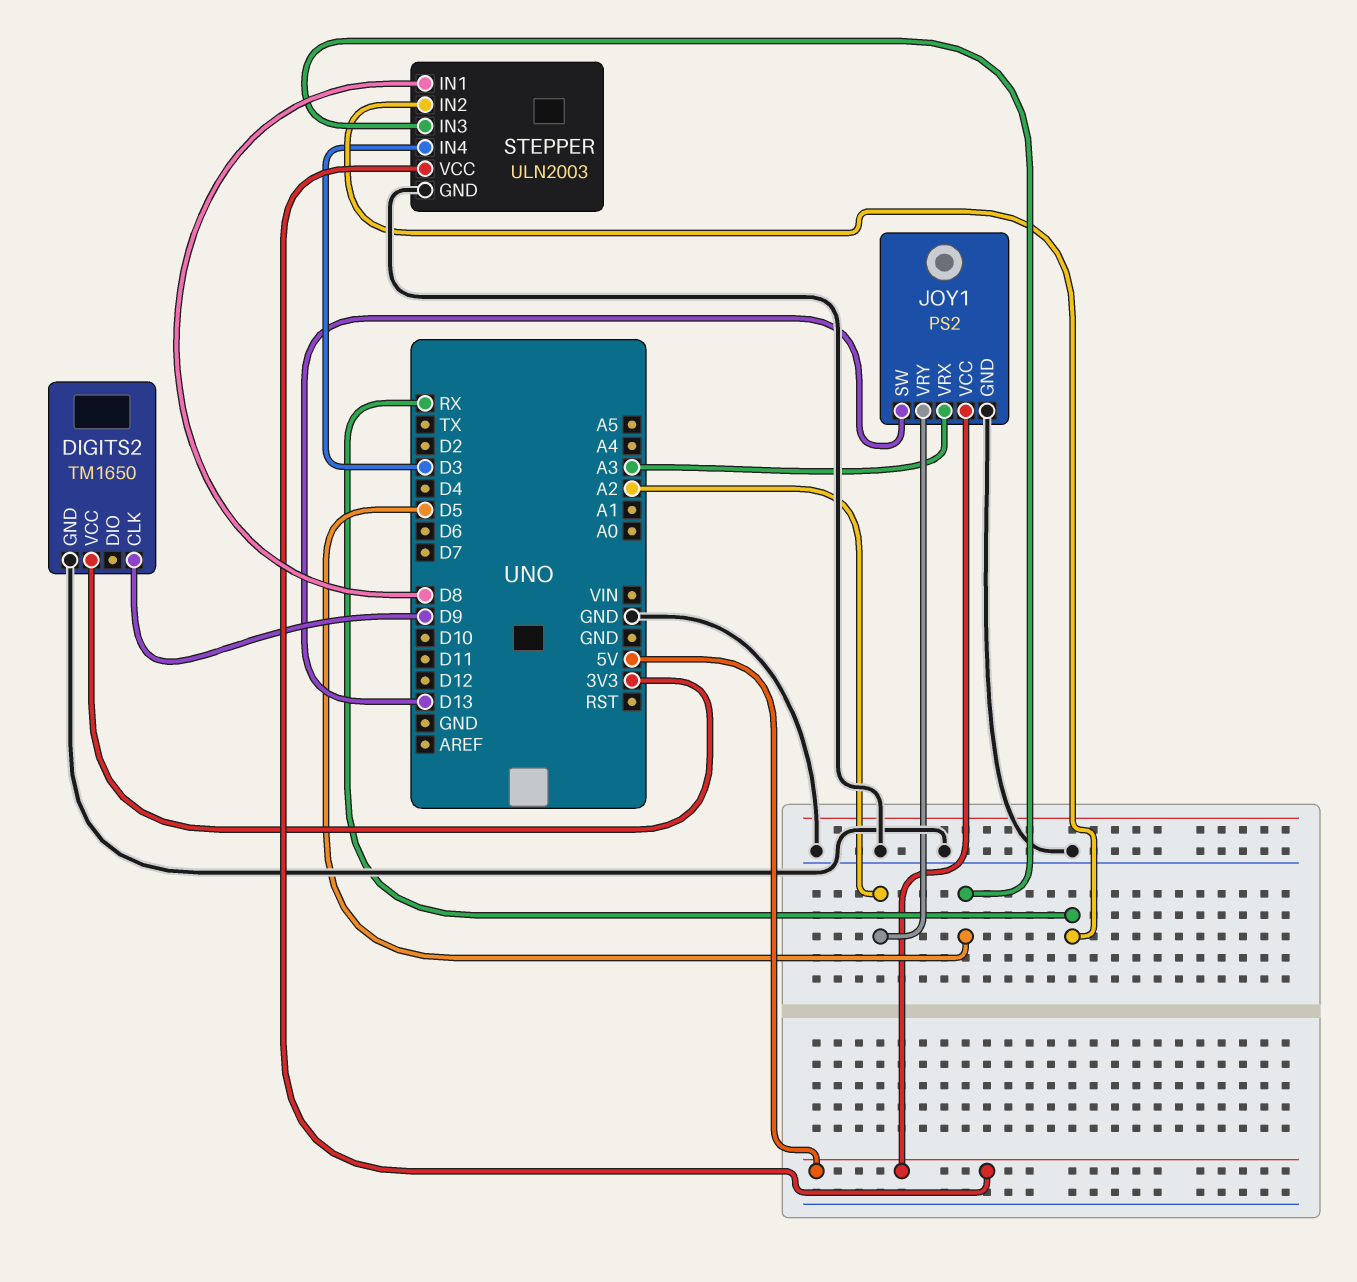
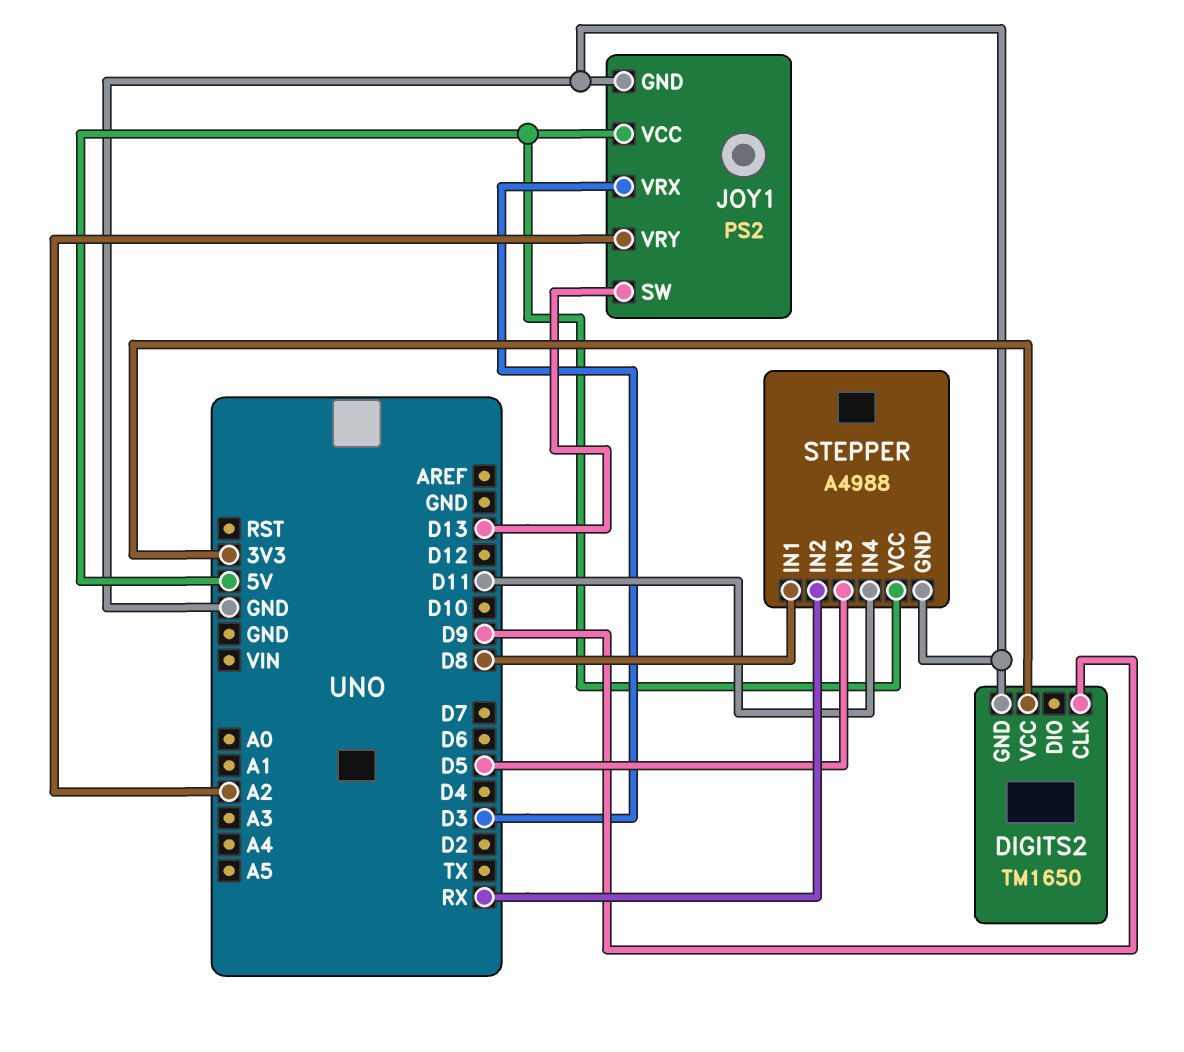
JOY1 pin VRX: A3 -> D3
STEPPER: ULN2003 -> A4988
STEPPER pin IN4: D3 -> D11

